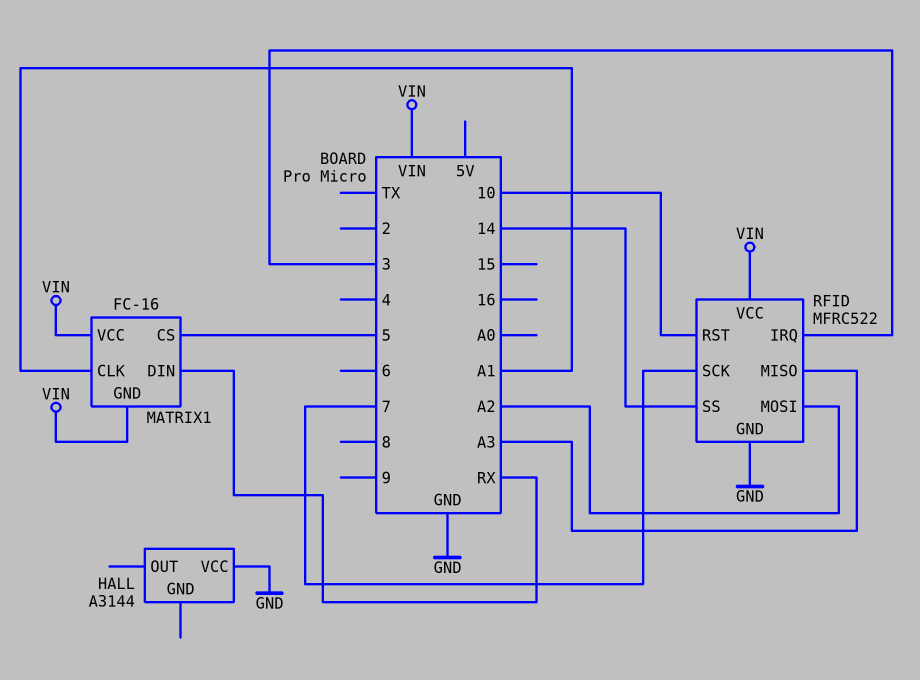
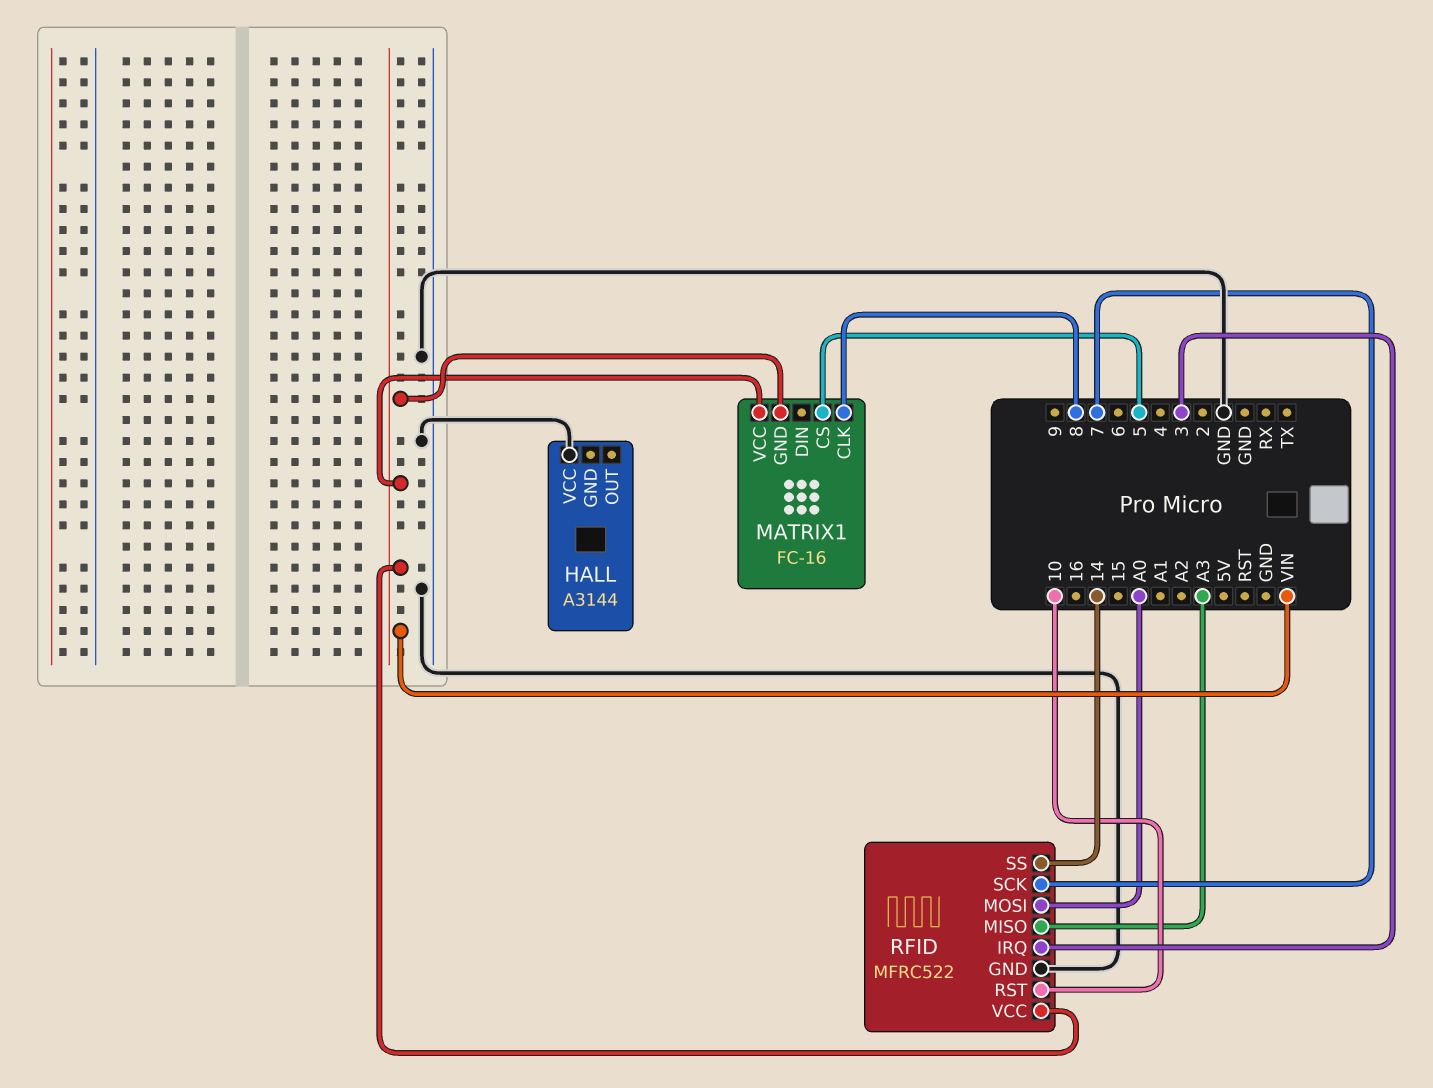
MATRIX1 pin CLK: A1 -> 8
MATRIX1 pin DIN: RX -> none
RFID pin MOSI: A2 -> A0

